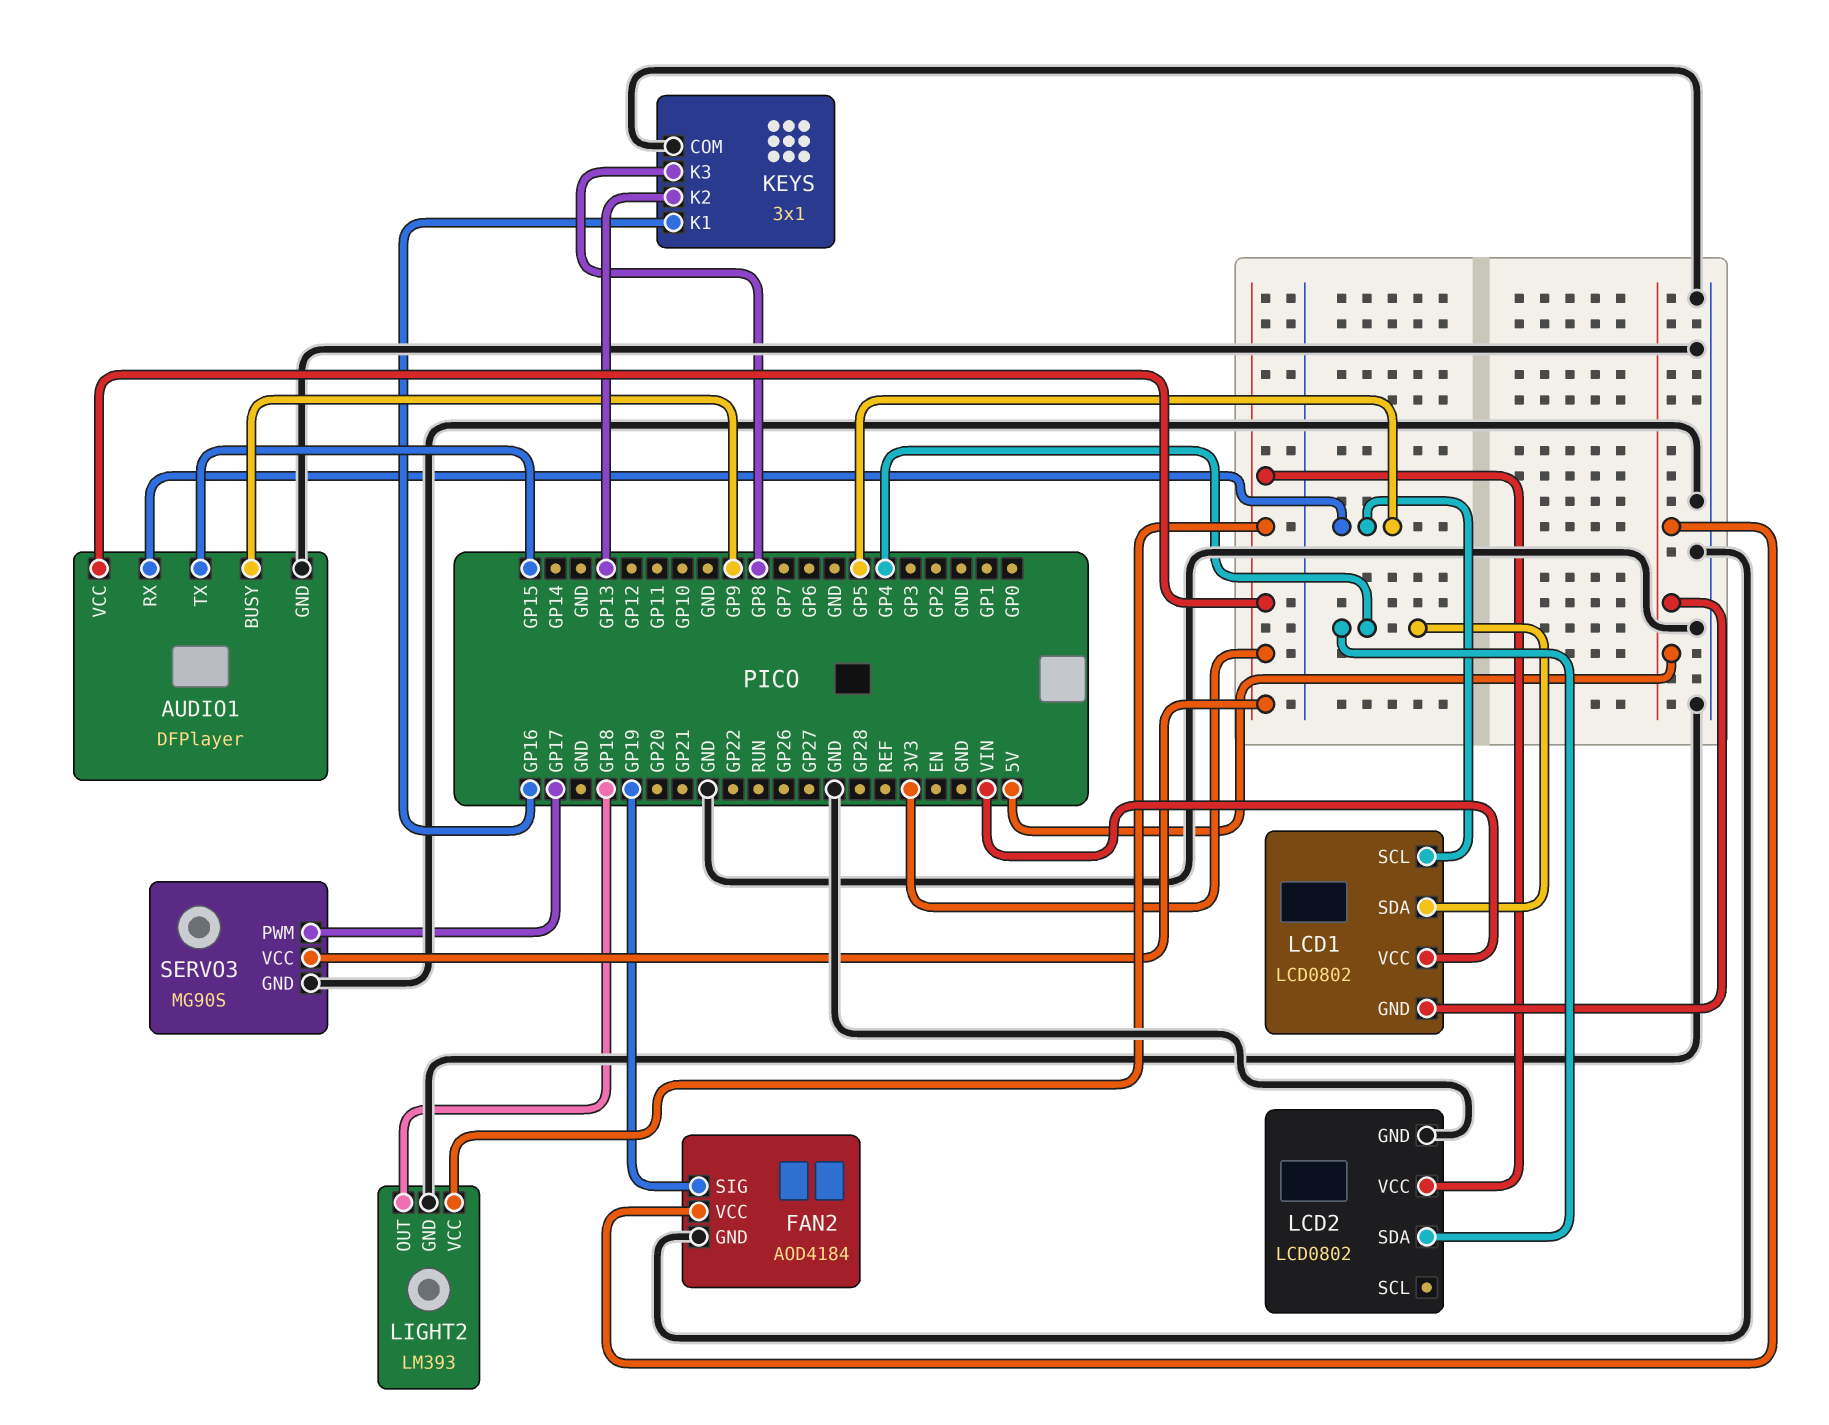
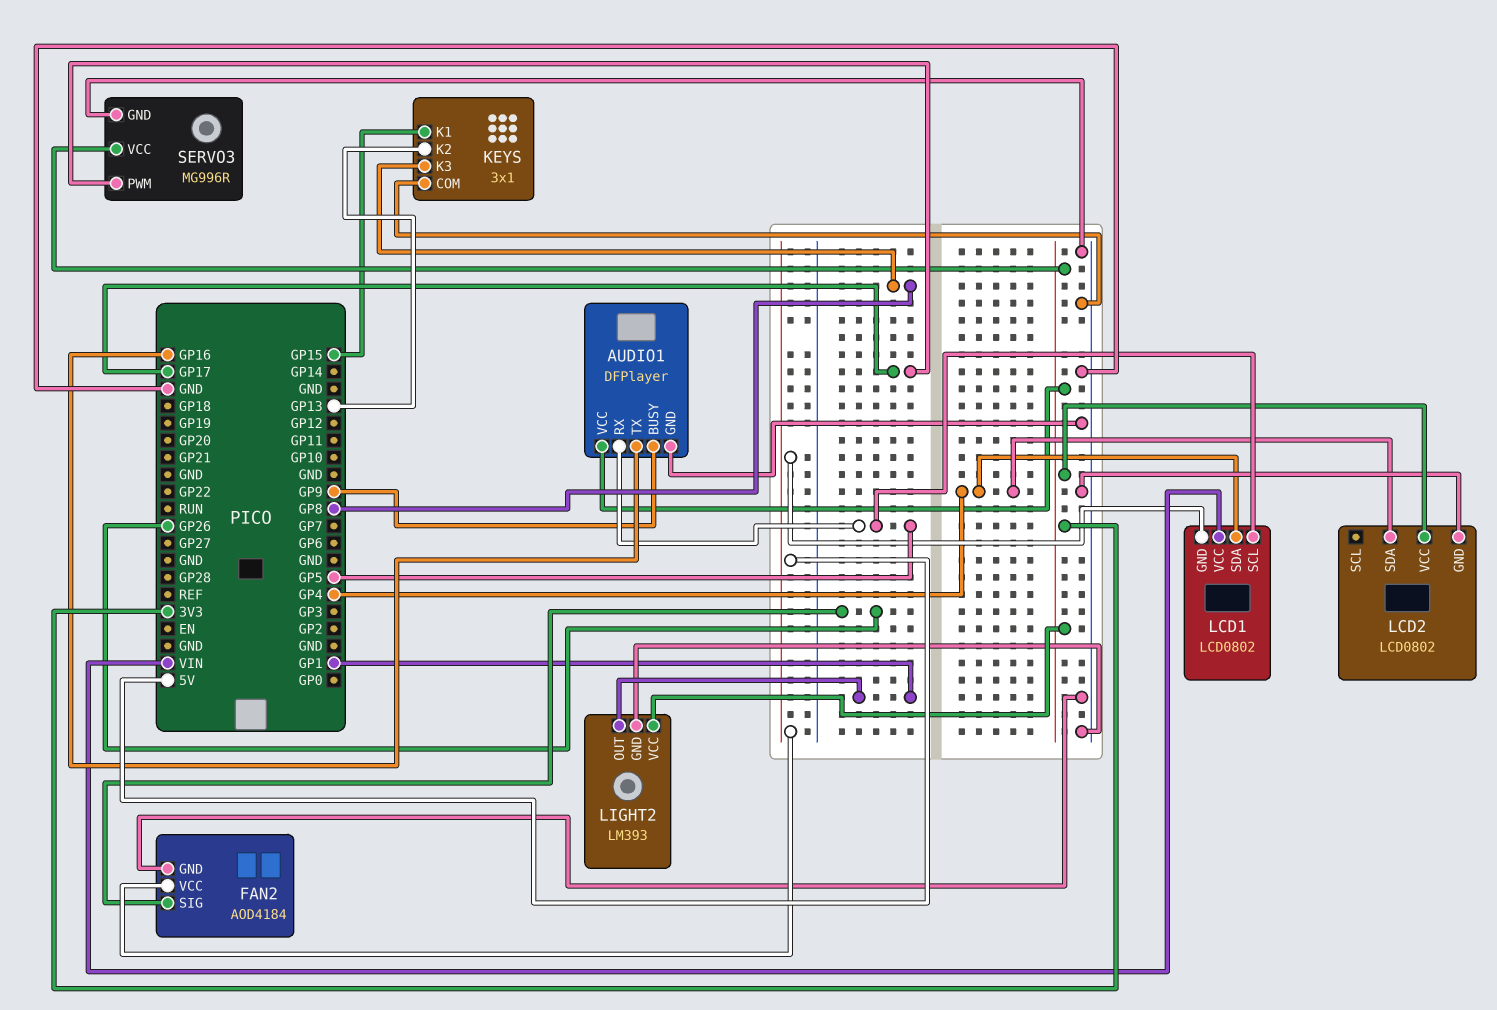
AUDIO1 pin TX: GP15 -> GP16
FAN2 pin SIG: GP19 -> GP26
KEYS pin K1: GP16 -> GP15
LIGHT2 pin OUT: GP18 -> GP1
SERVO3: MG90S -> MG996R

